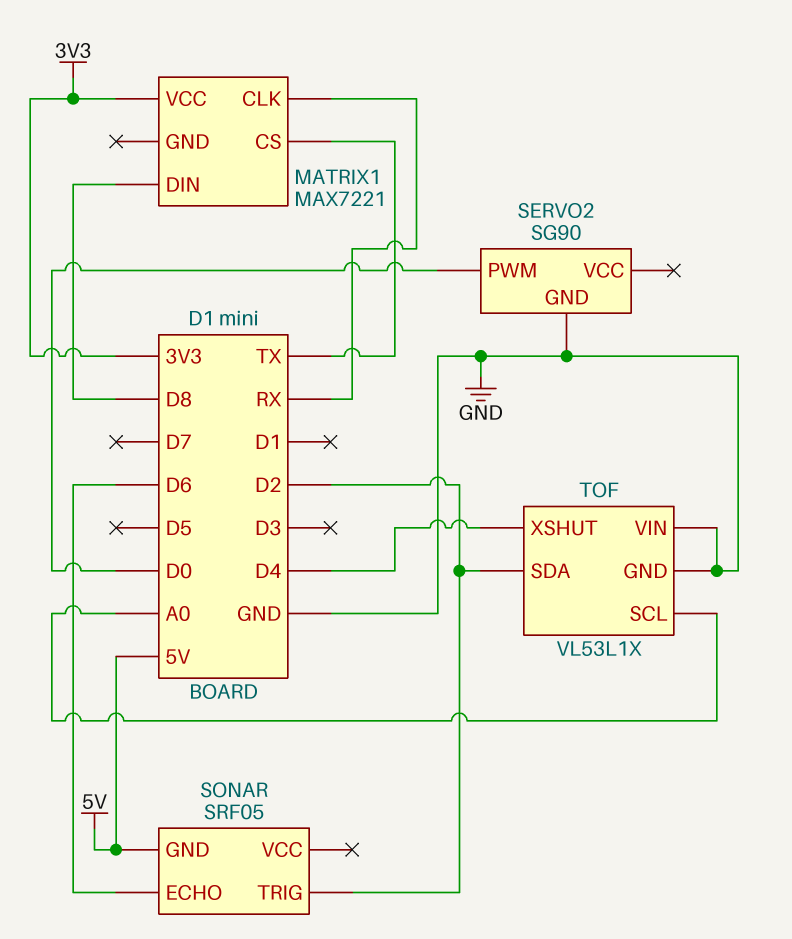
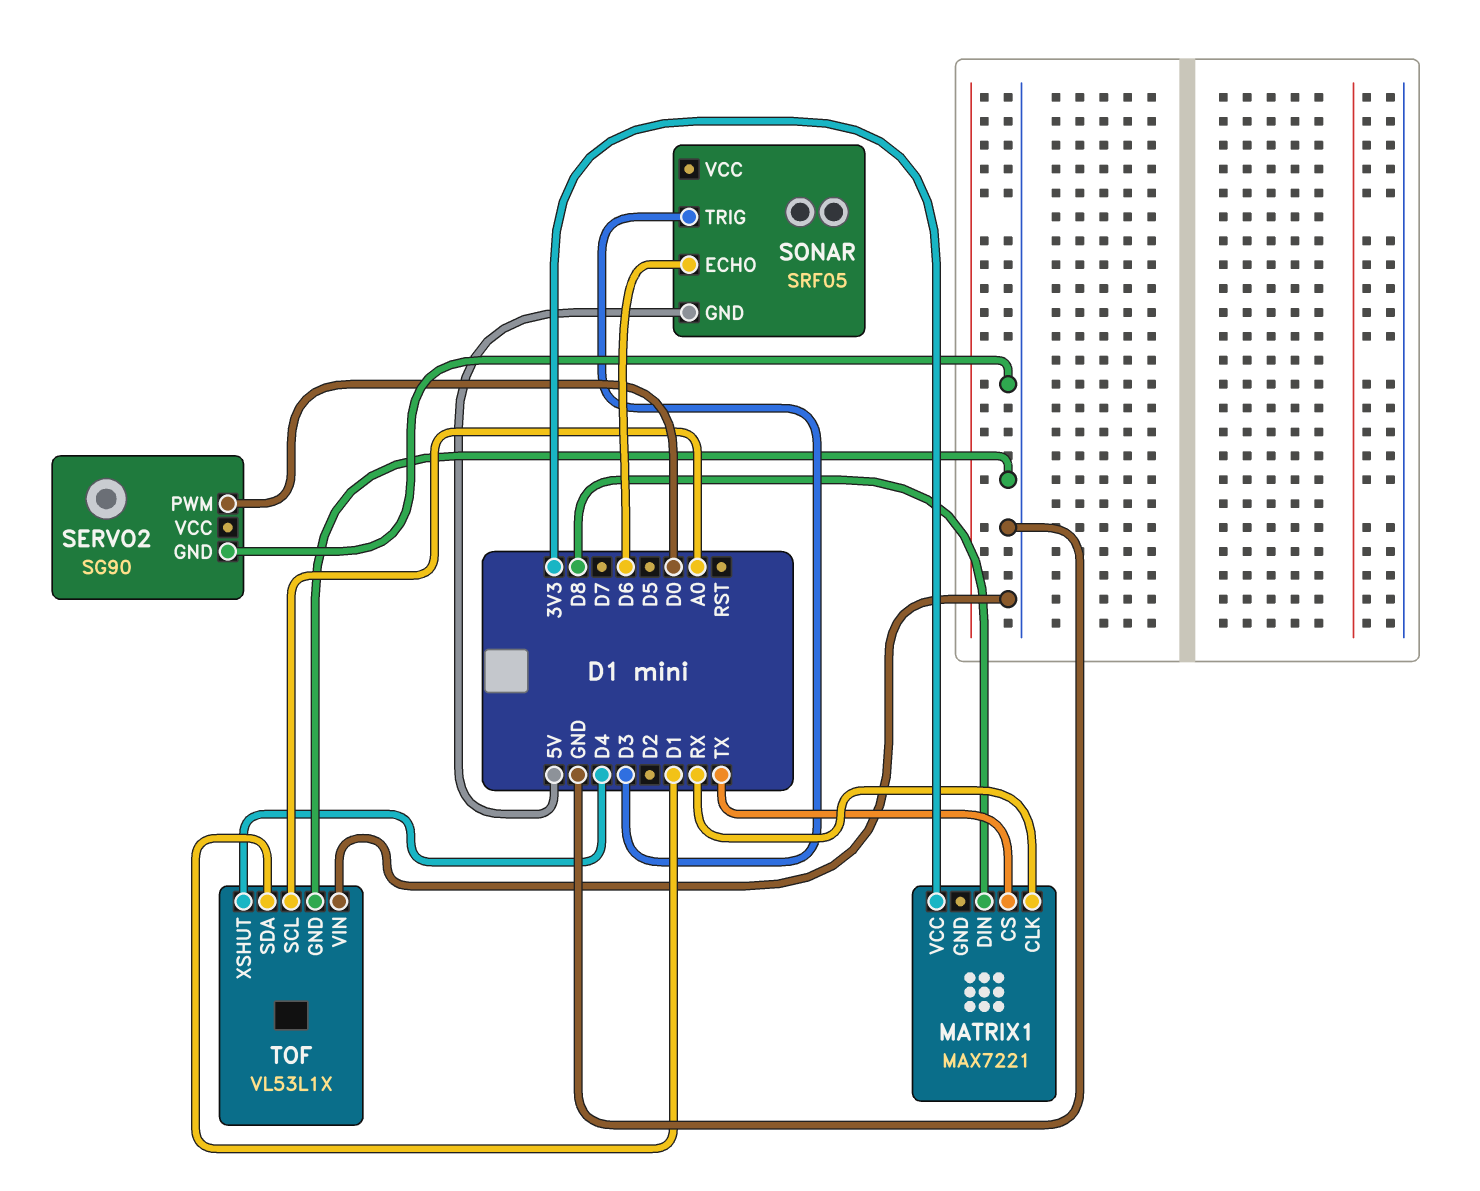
SONAR pin TRIG: D2 -> D3
TOF pin SDA: D2 -> D1

